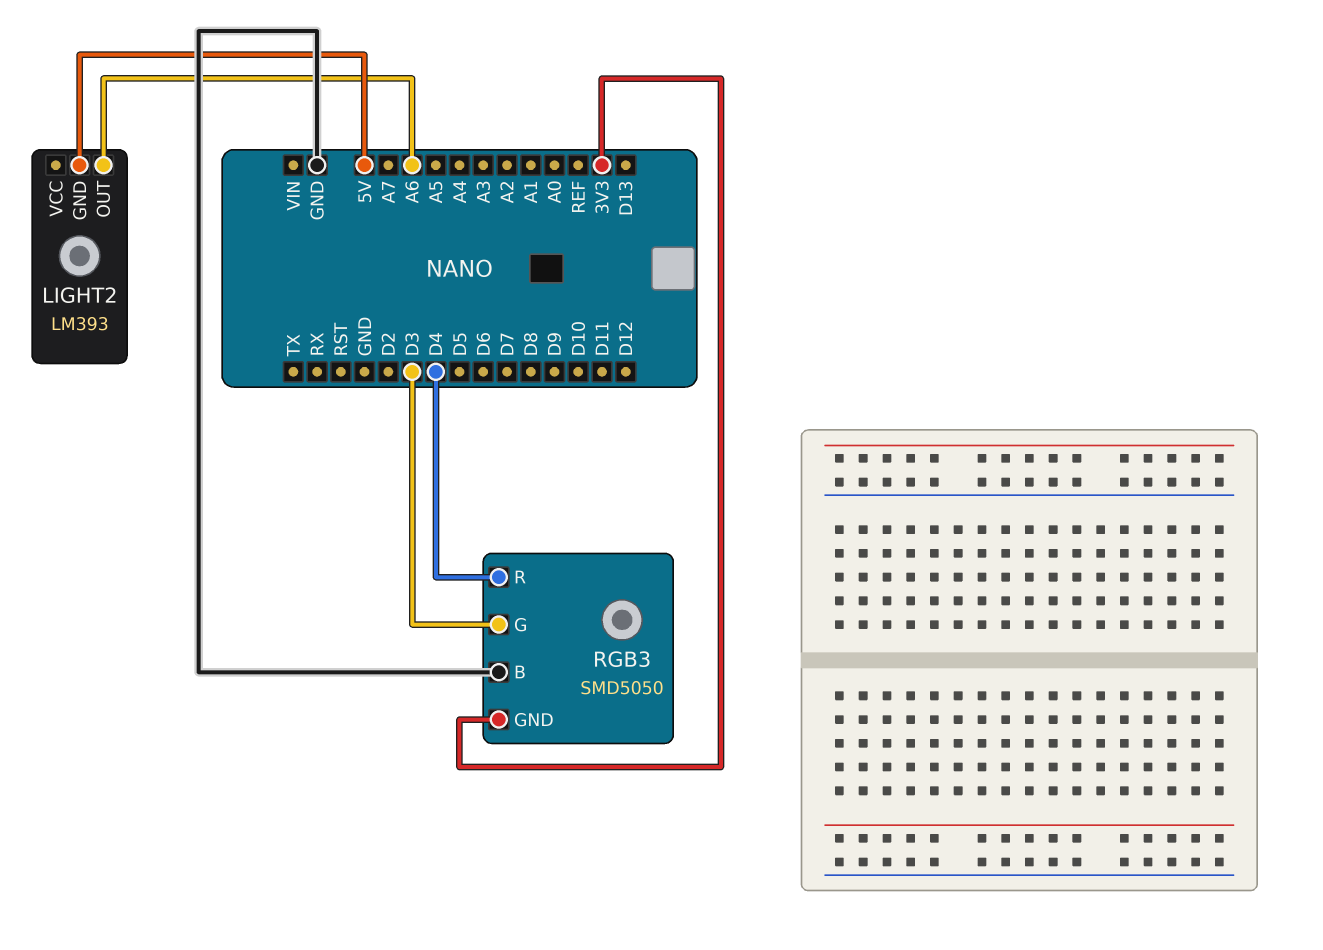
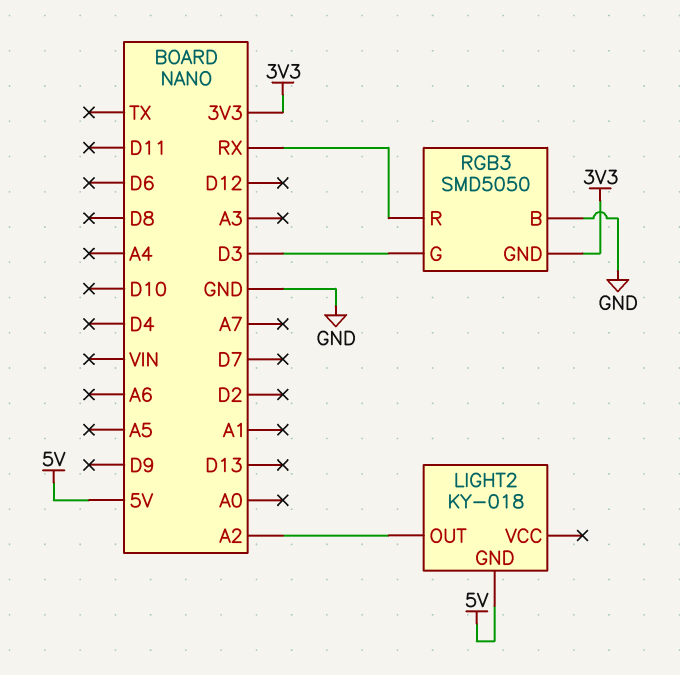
LIGHT2: LM393 -> KY-018
LIGHT2 pin OUT: A6 -> A2
RGB3 pin R: D4 -> RX

